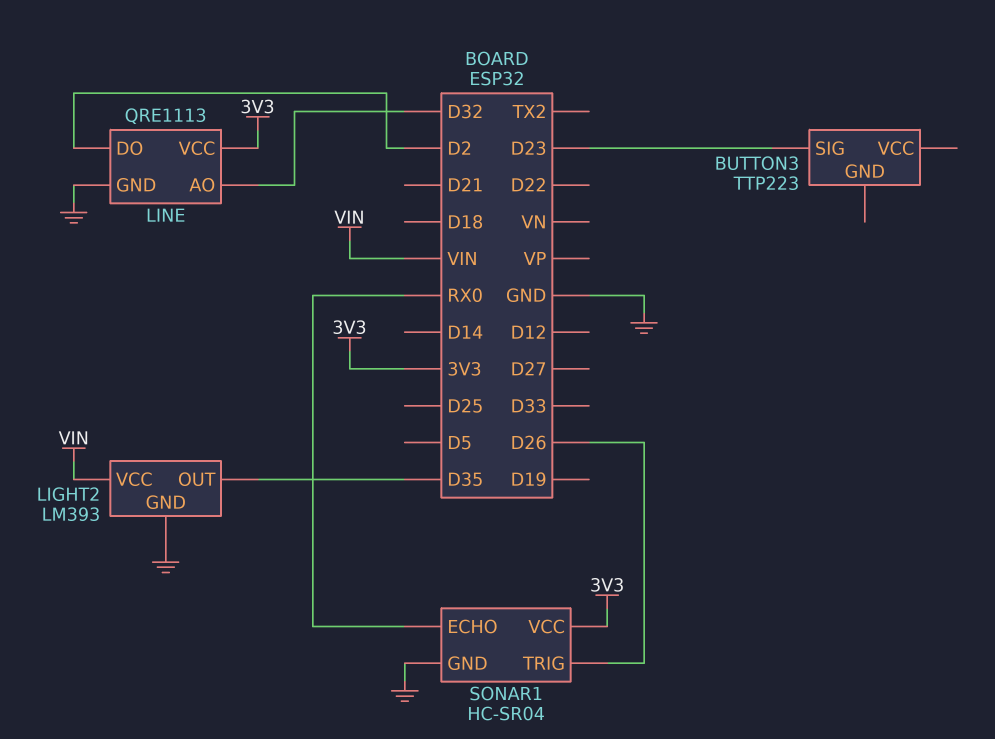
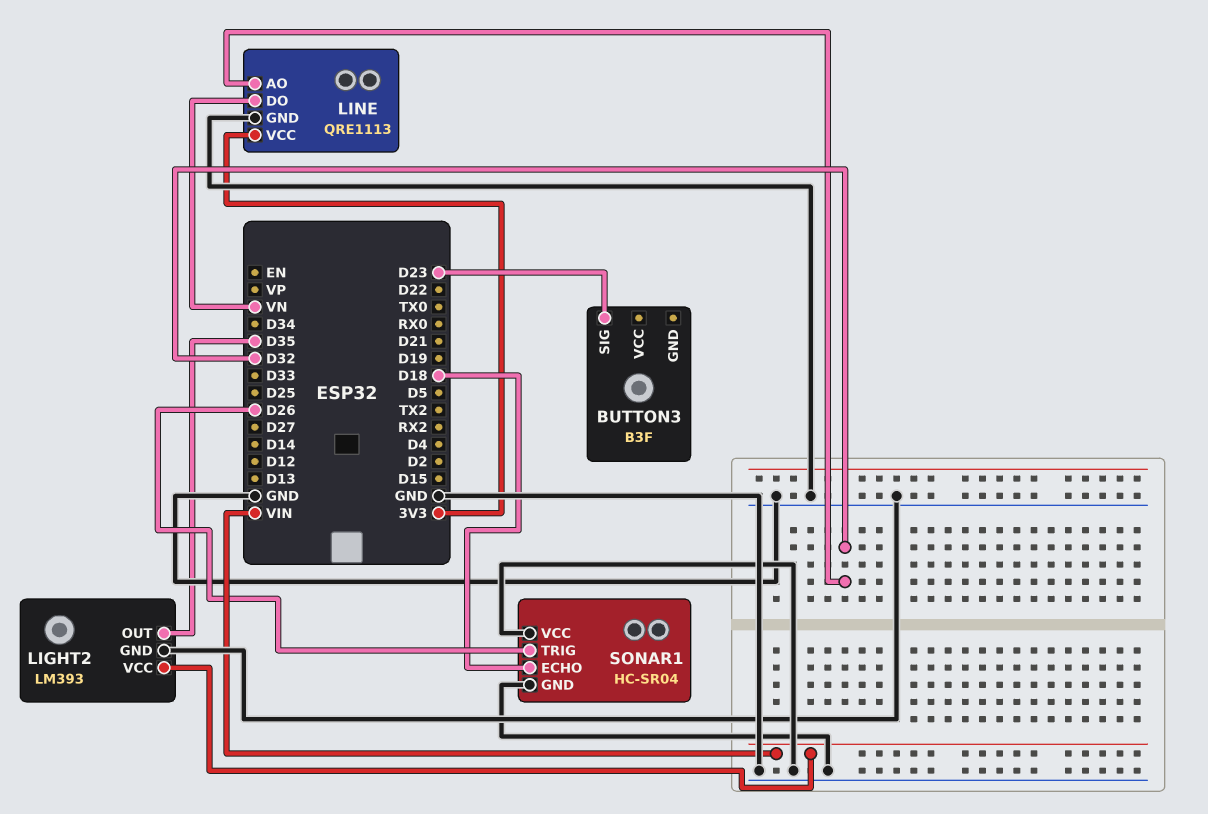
BUTTON3: TTP223 -> B3F
LINE pin DO: D2 -> VN
SONAR1 pin ECHO: RX0 -> D18
SONAR1 pin VCC: 3V3 -> GND

